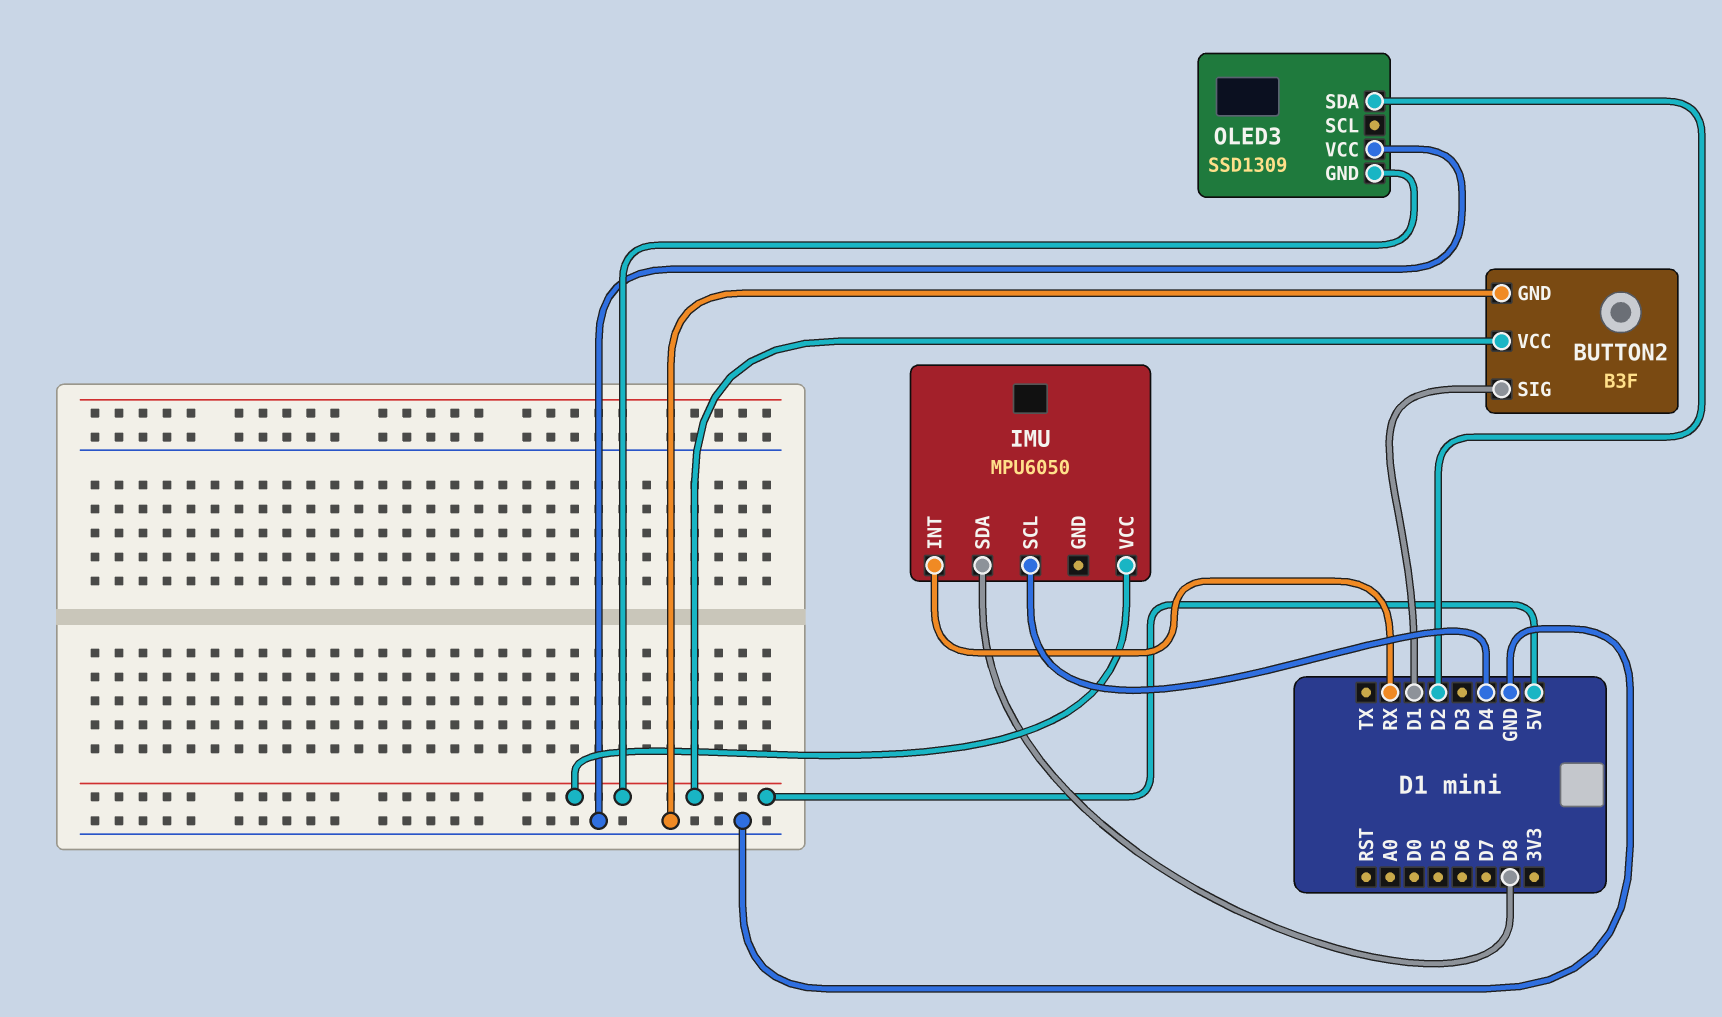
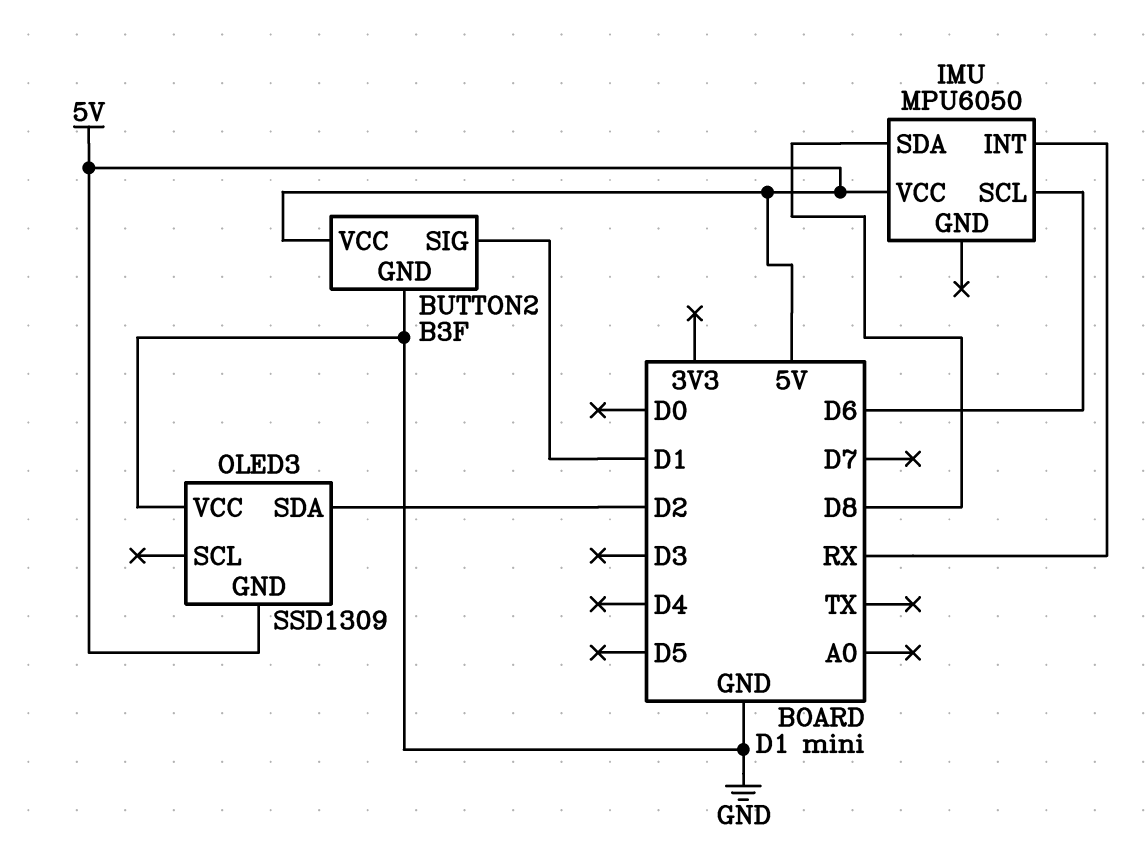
IMU pin SCL: D4 -> D6

